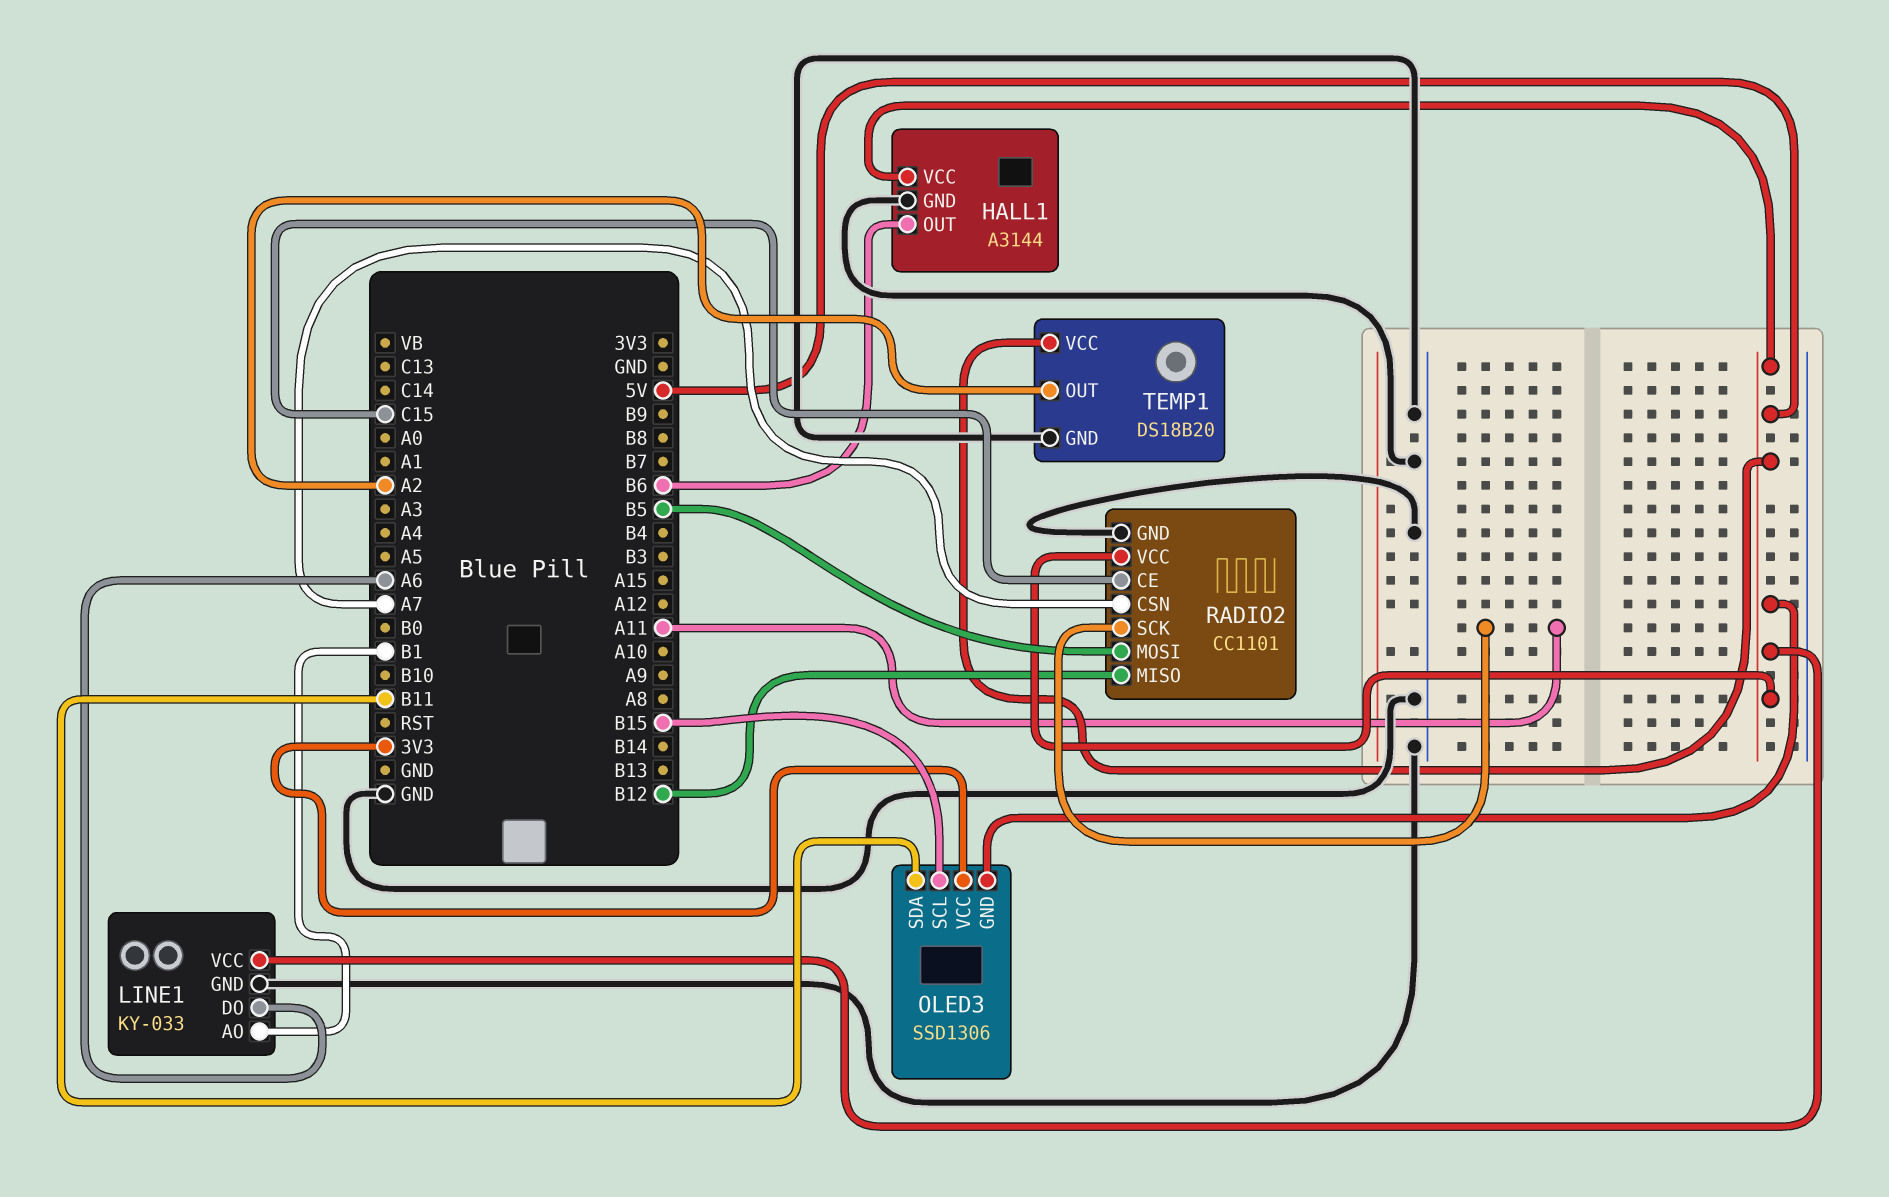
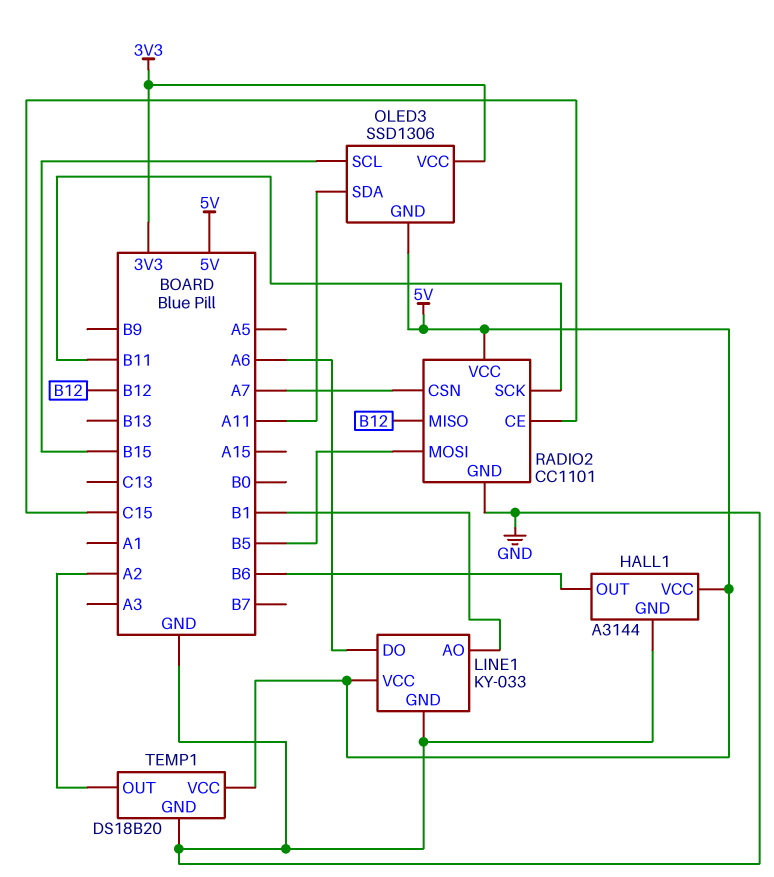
OLED3 pin SDA: B11 -> A11
RADIO2 pin SCK: A11 -> B11

